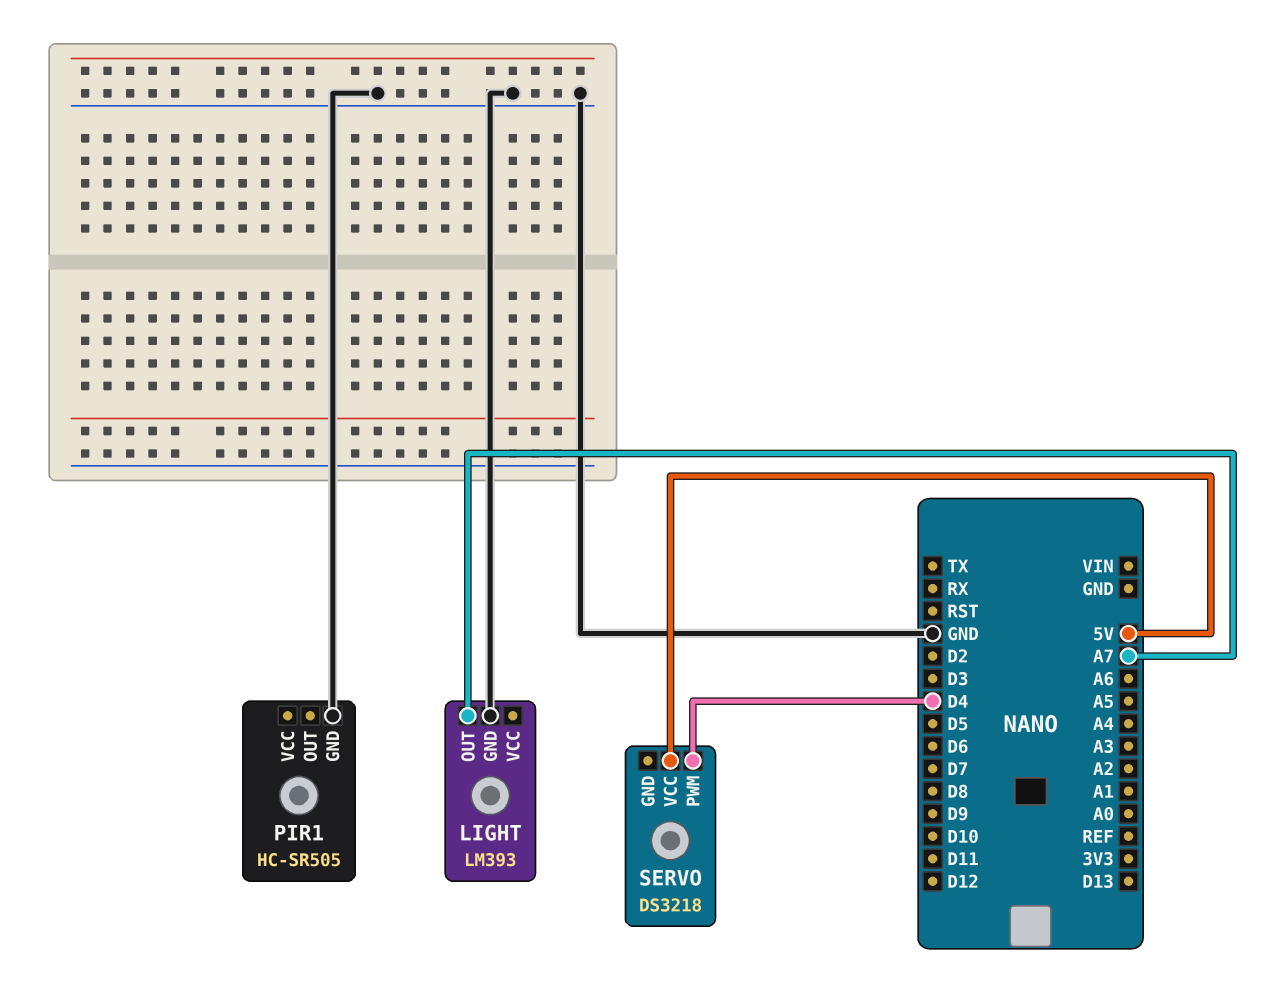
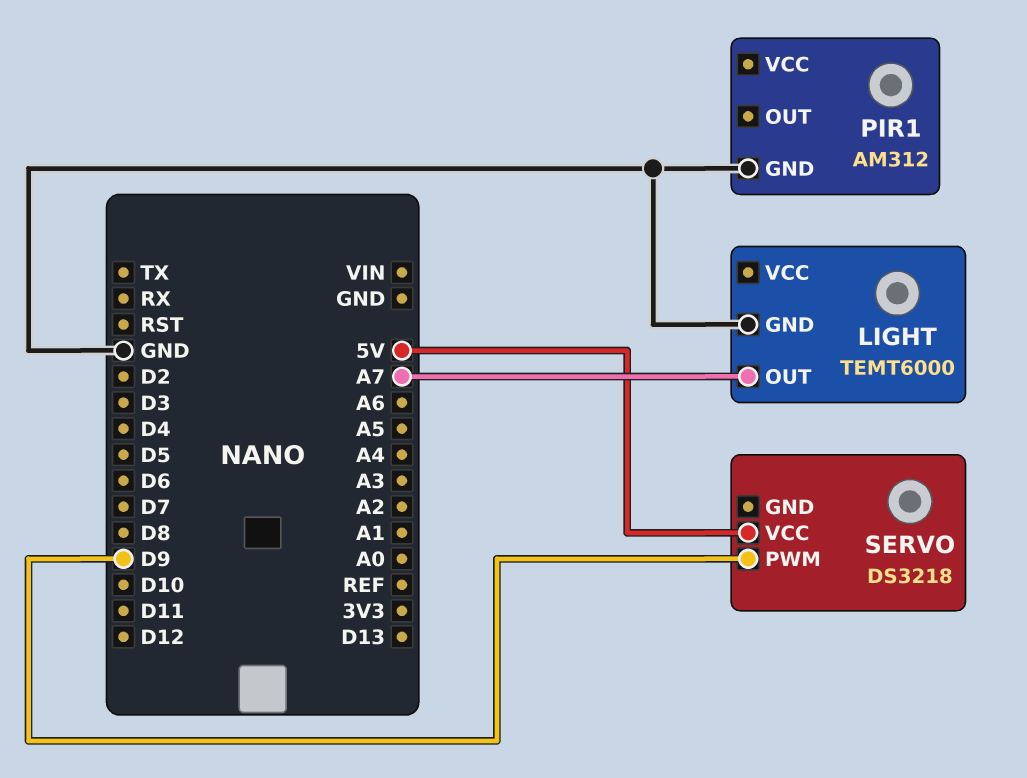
LIGHT: LM393 -> TEMT6000
PIR1: HC-SR505 -> AM312
SERVO pin PWM: D4 -> D9

